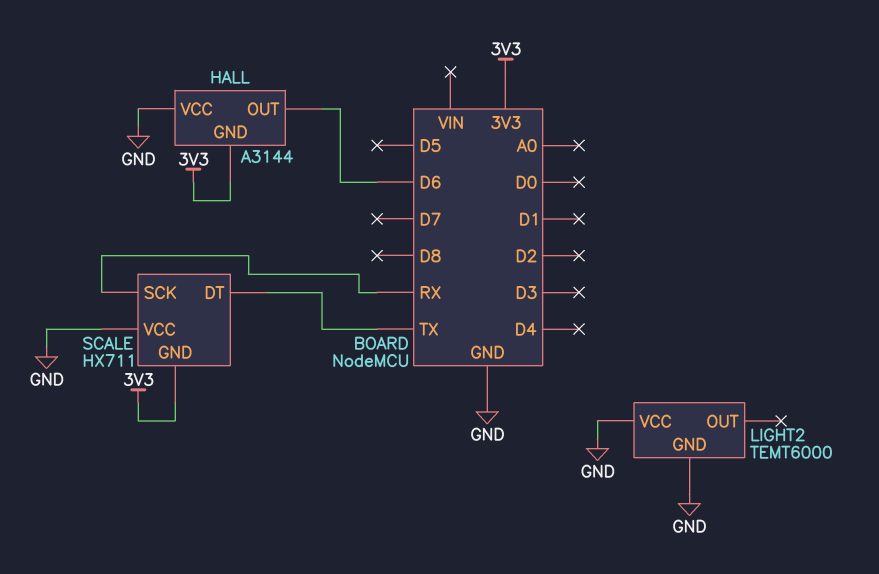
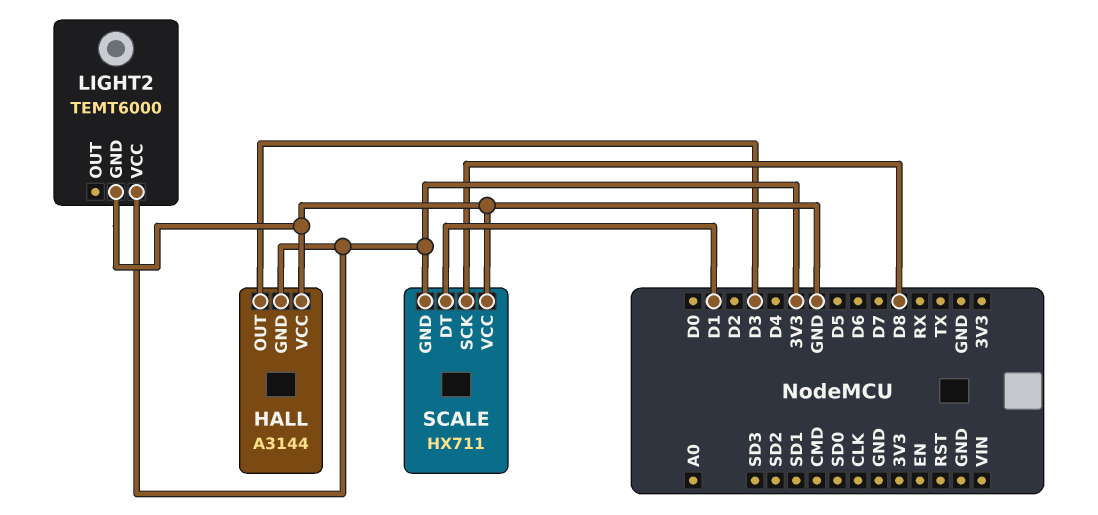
HALL pin OUT: D6 -> D3
LIGHT2 pin VCC: GND -> 3V3
SCALE pin DT: TX -> D1
SCALE pin SCK: RX -> D8

